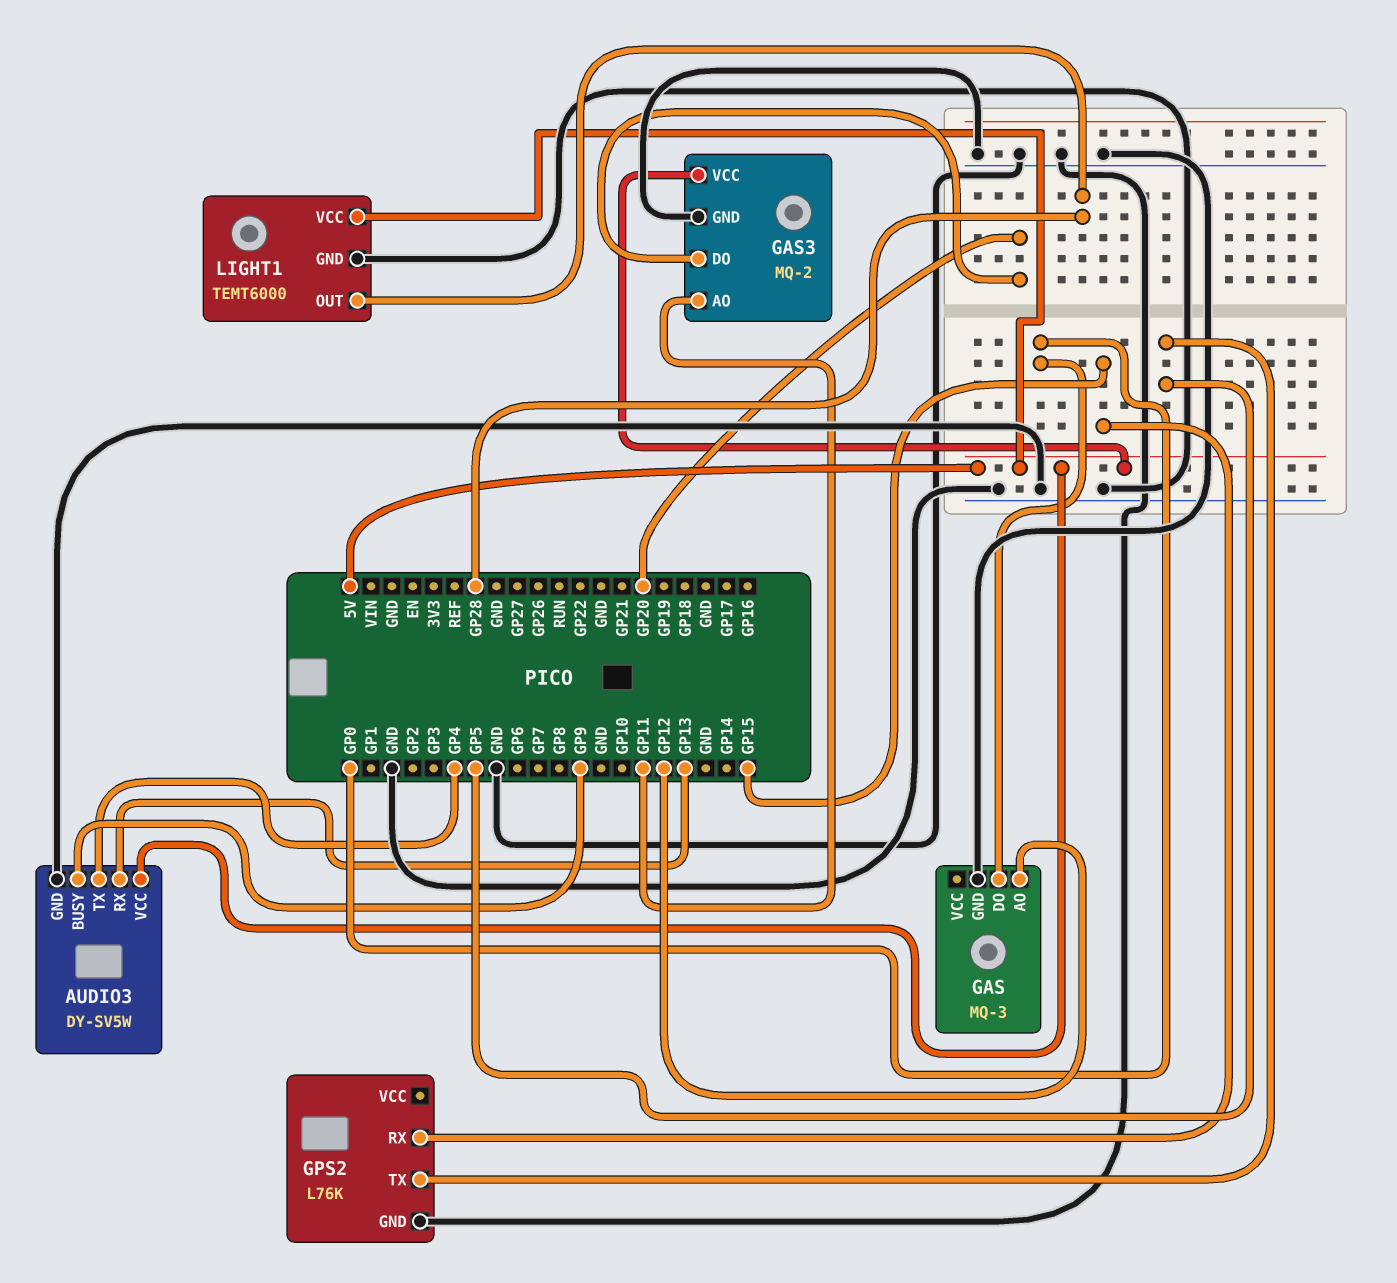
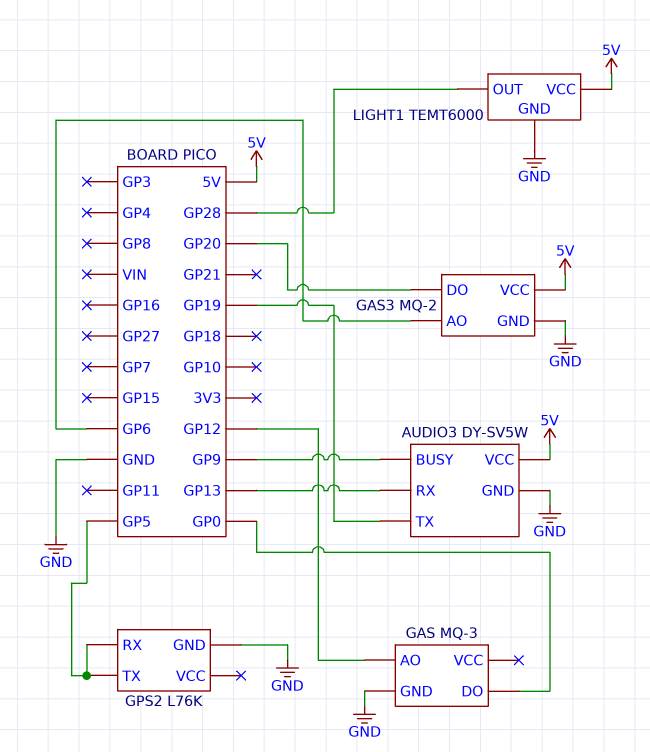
AUDIO3 pin TX: GP4 -> GP19
GAS3 pin AO: GP11 -> GP6
GPS2 pin RX: GP15 -> GP5

